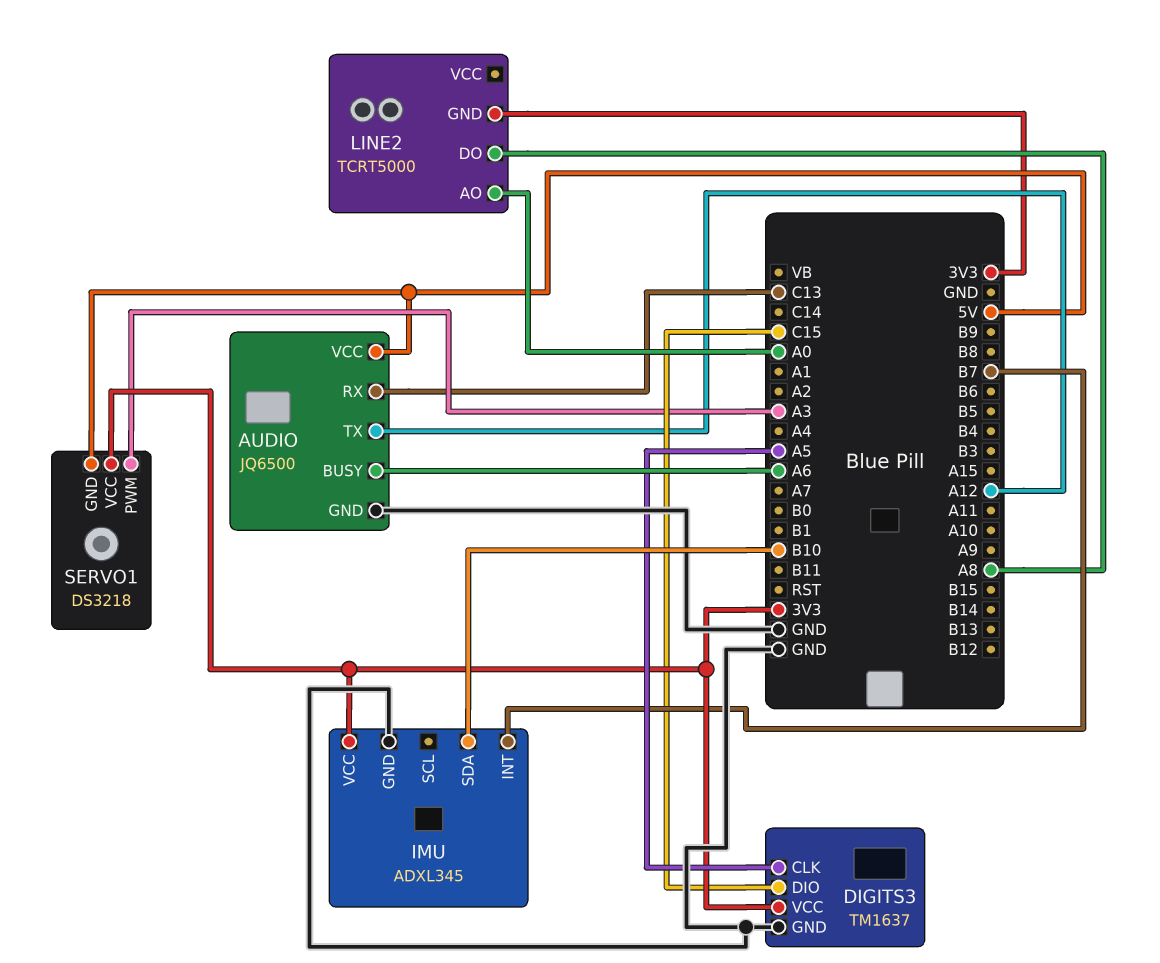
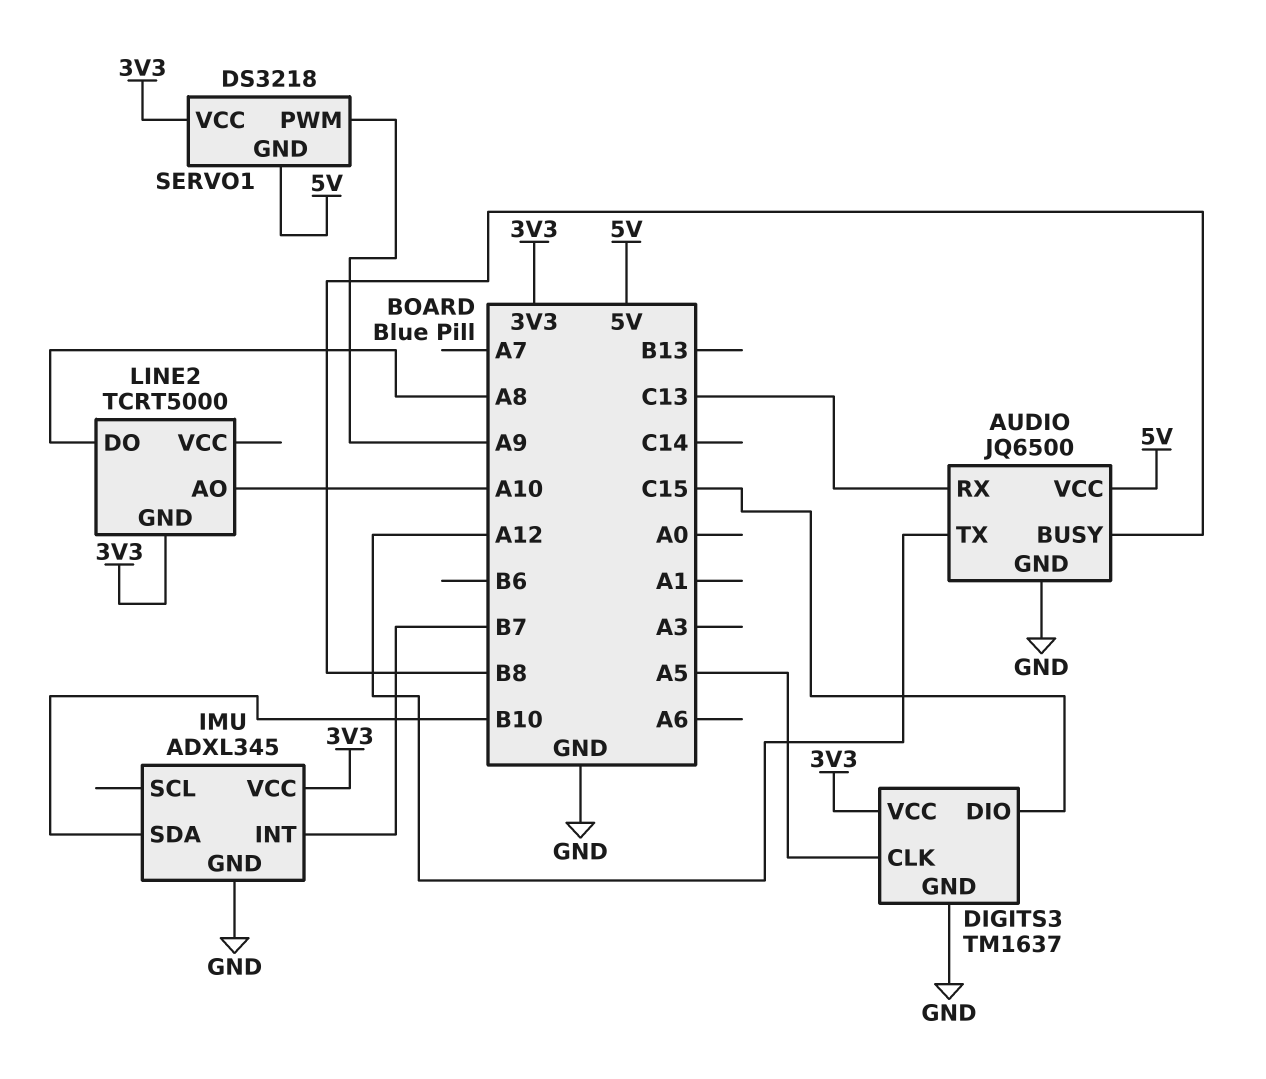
AUDIO pin BUSY: A6 -> B8
LINE2 pin AO: A0 -> A10
SERVO1 pin PWM: A3 -> A9

